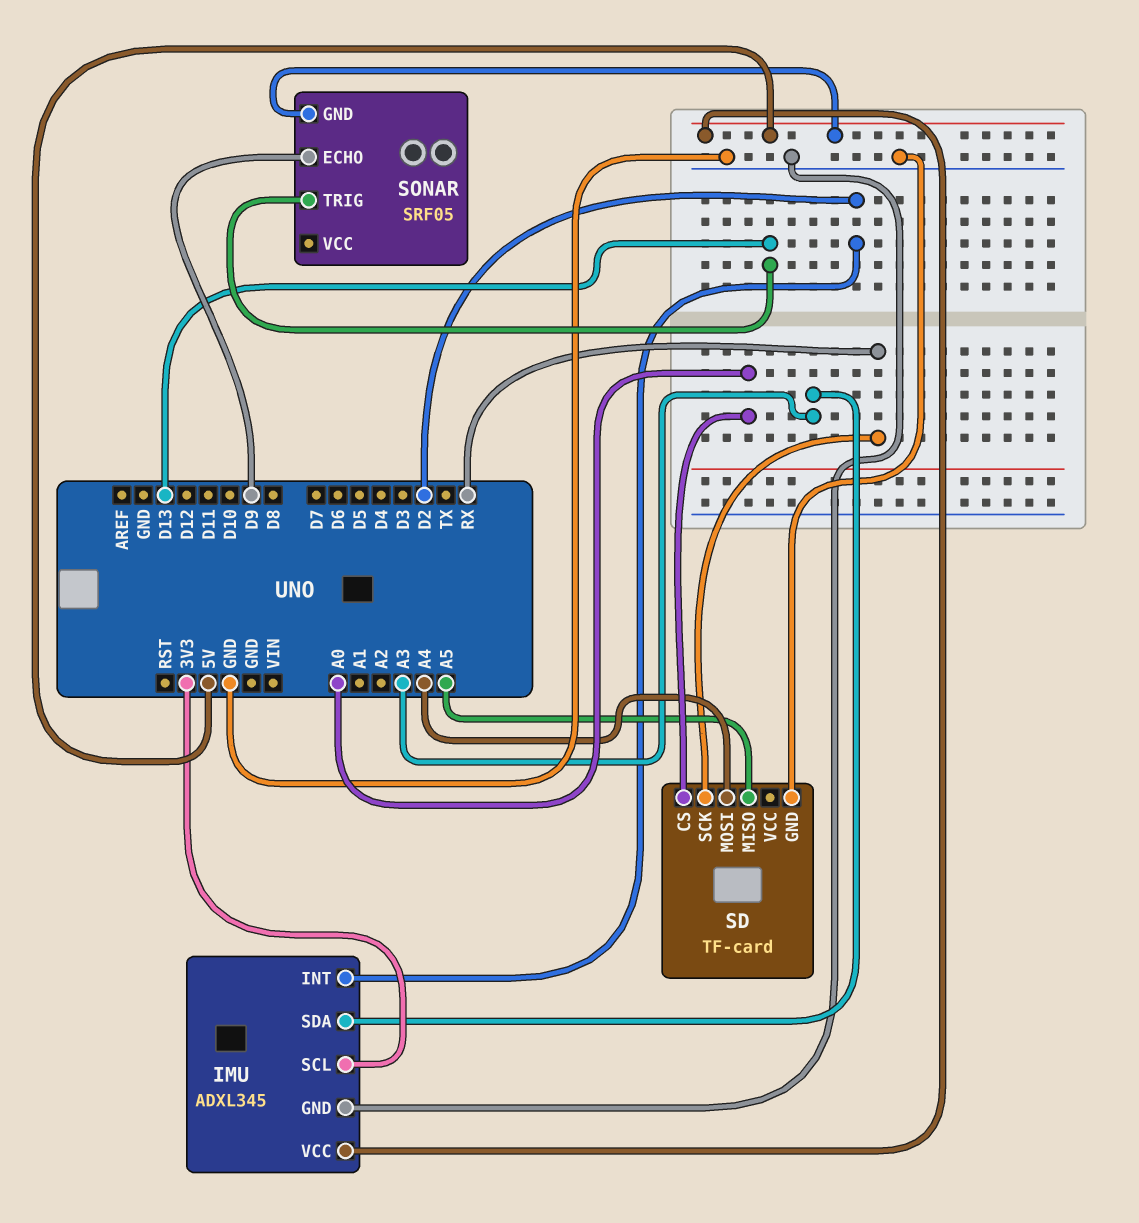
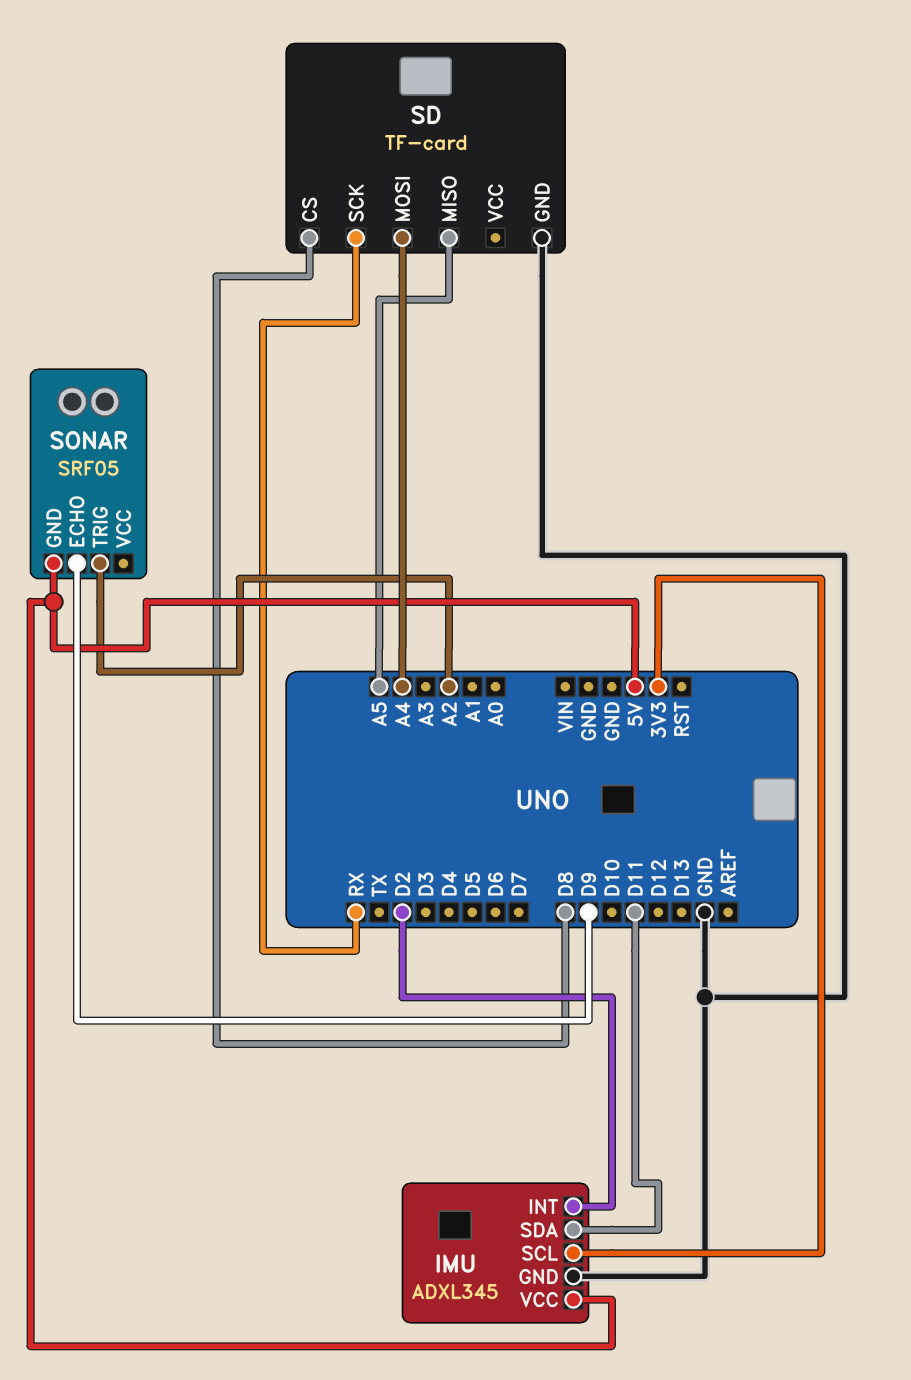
IMU pin SDA: A3 -> D11
SD pin CS: A0 -> D8
SONAR pin TRIG: D13 -> A2

